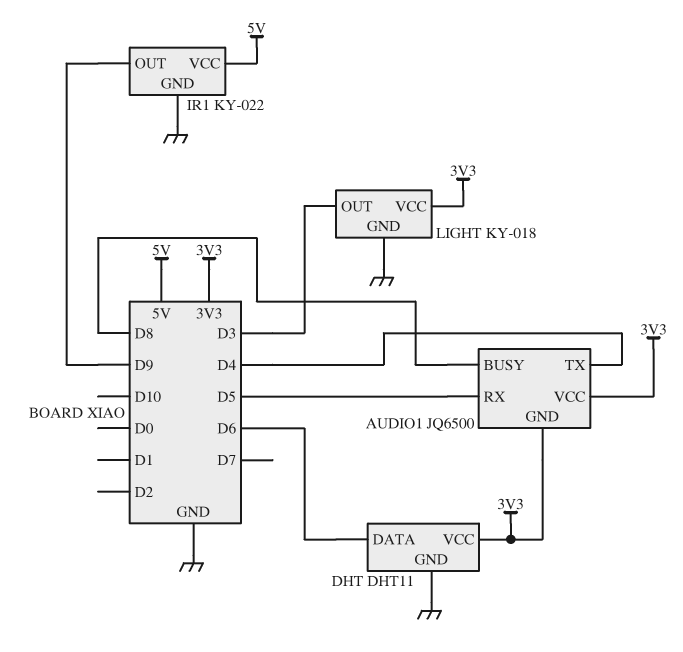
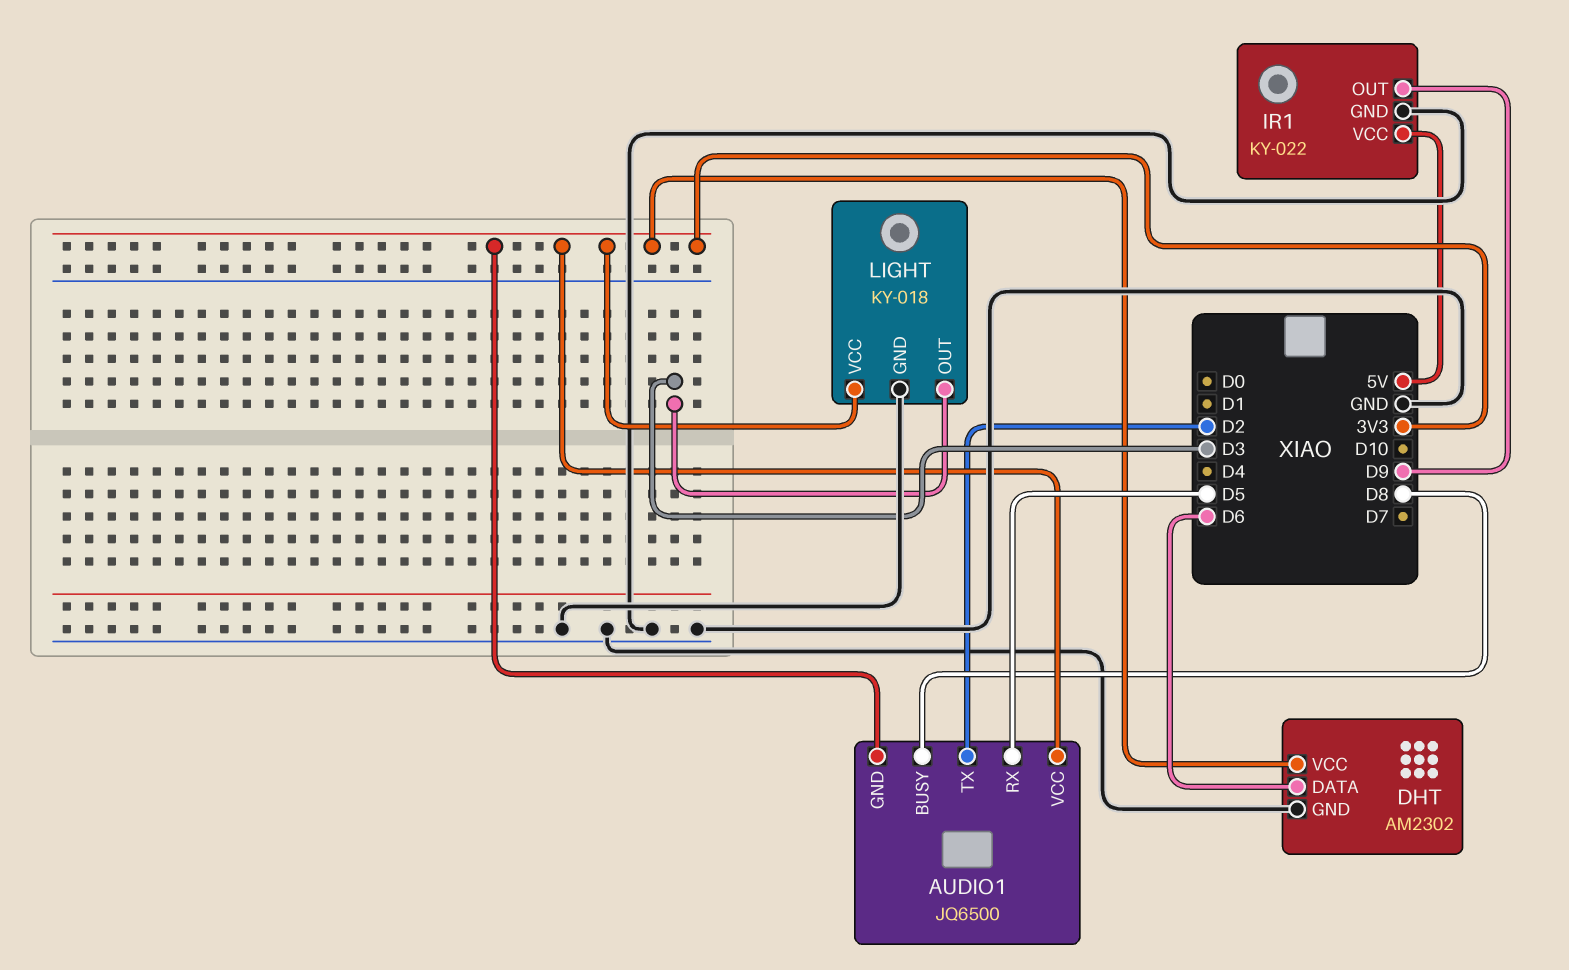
AUDIO1 pin TX: D4 -> D2
DHT: DHT11 -> AM2302

